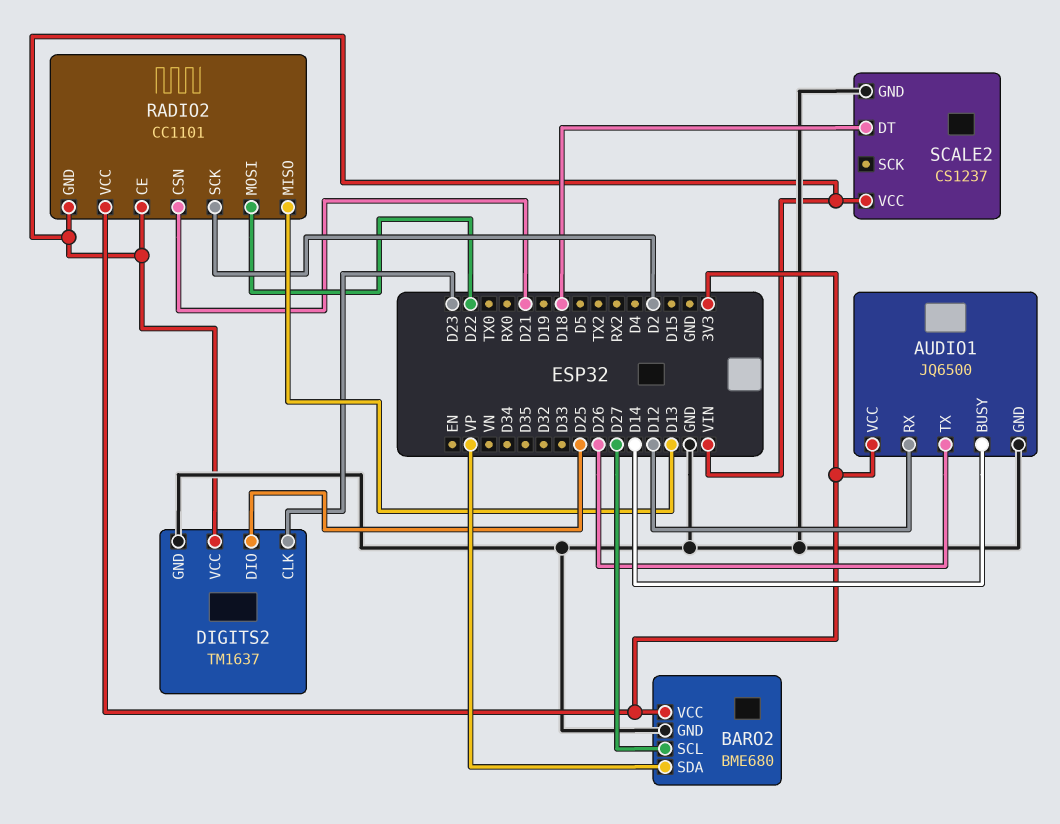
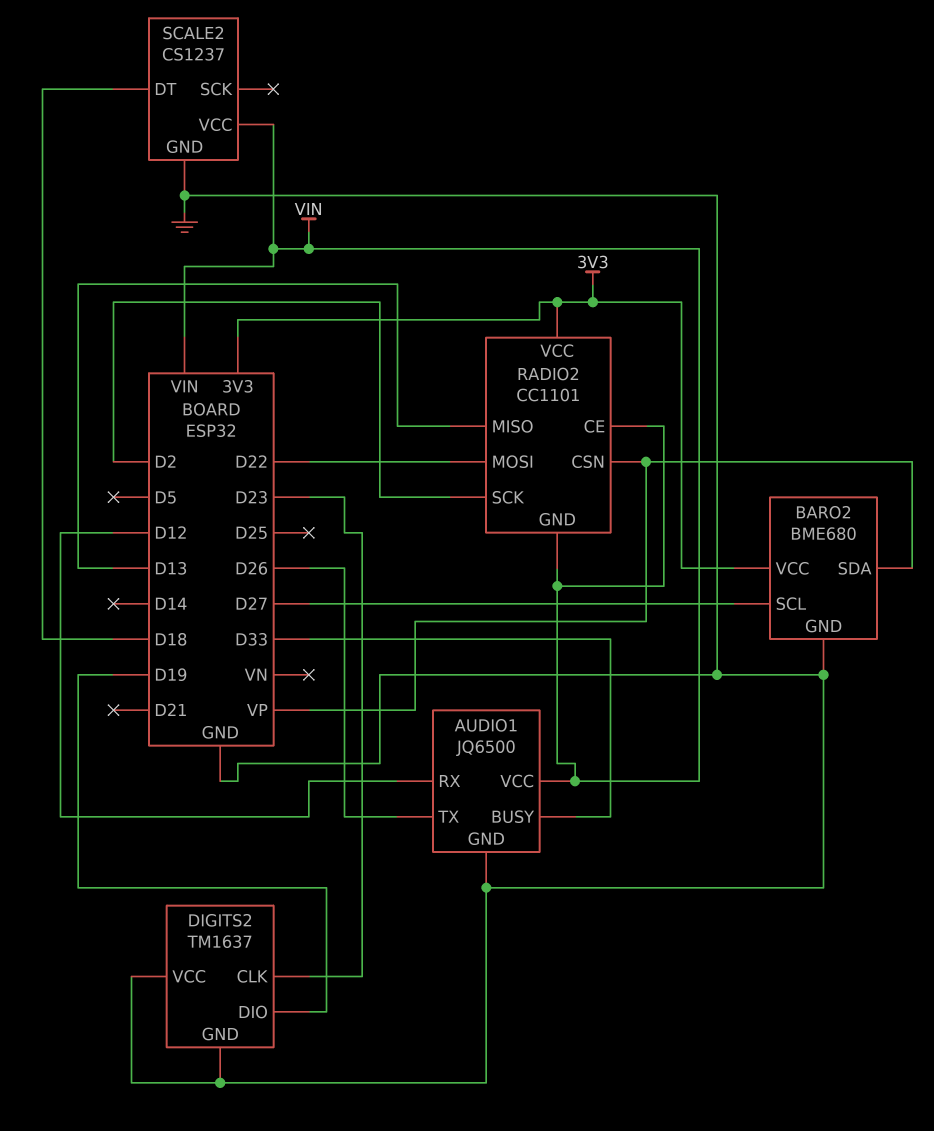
AUDIO1 pin BUSY: D14 -> D33
AUDIO1 pin VCC: 3V3 -> VIN
DIGITS2 pin DIO: D25 -> D19
DIGITS2 pin VCC: VIN -> GND
RADIO2 pin CSN: D21 -> VP

